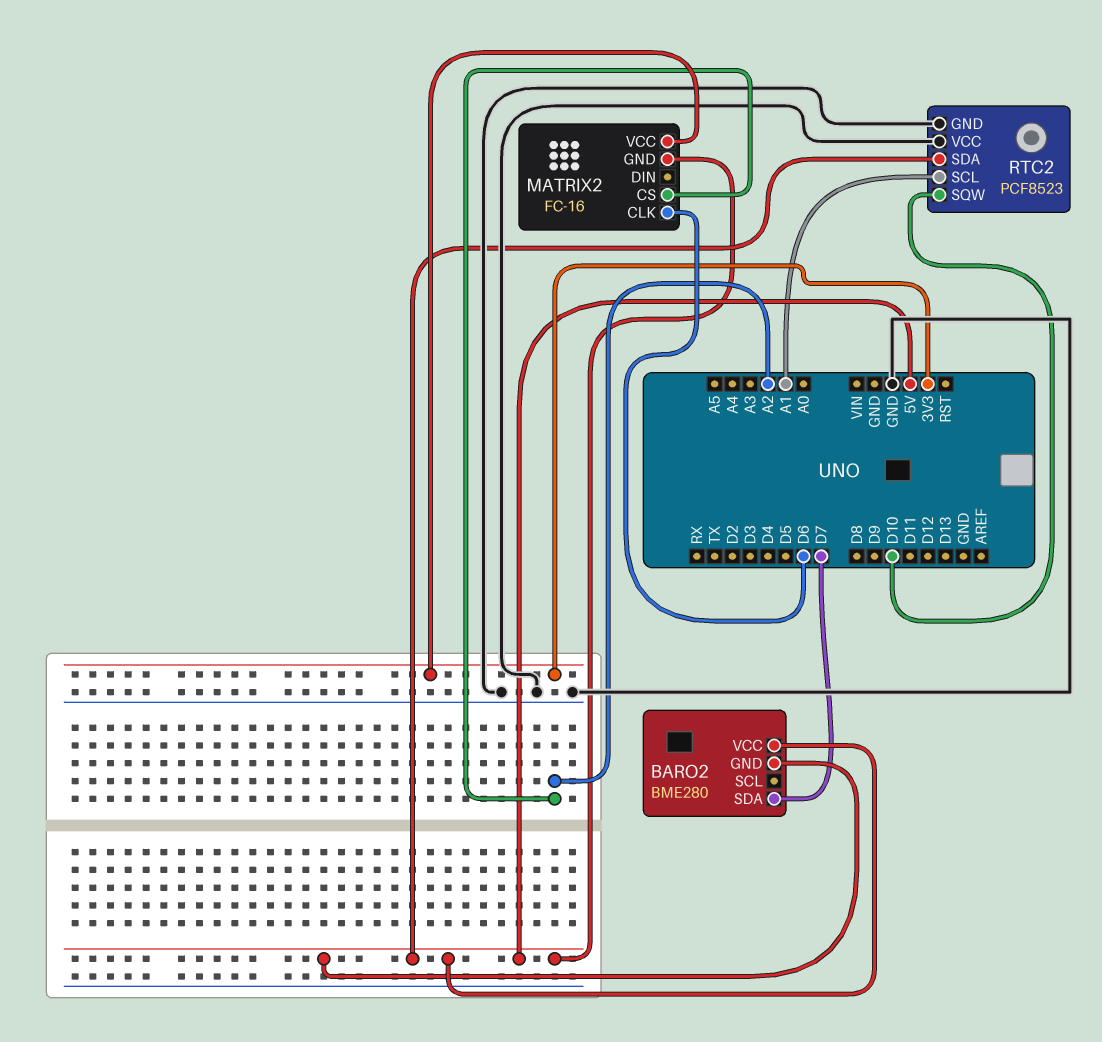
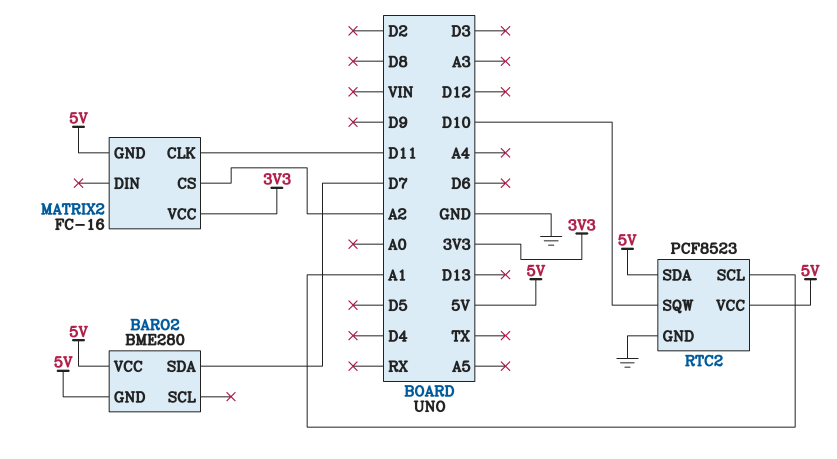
MATRIX2 pin CLK: D6 -> D11
RTC2 pin VCC: GND -> 5V

